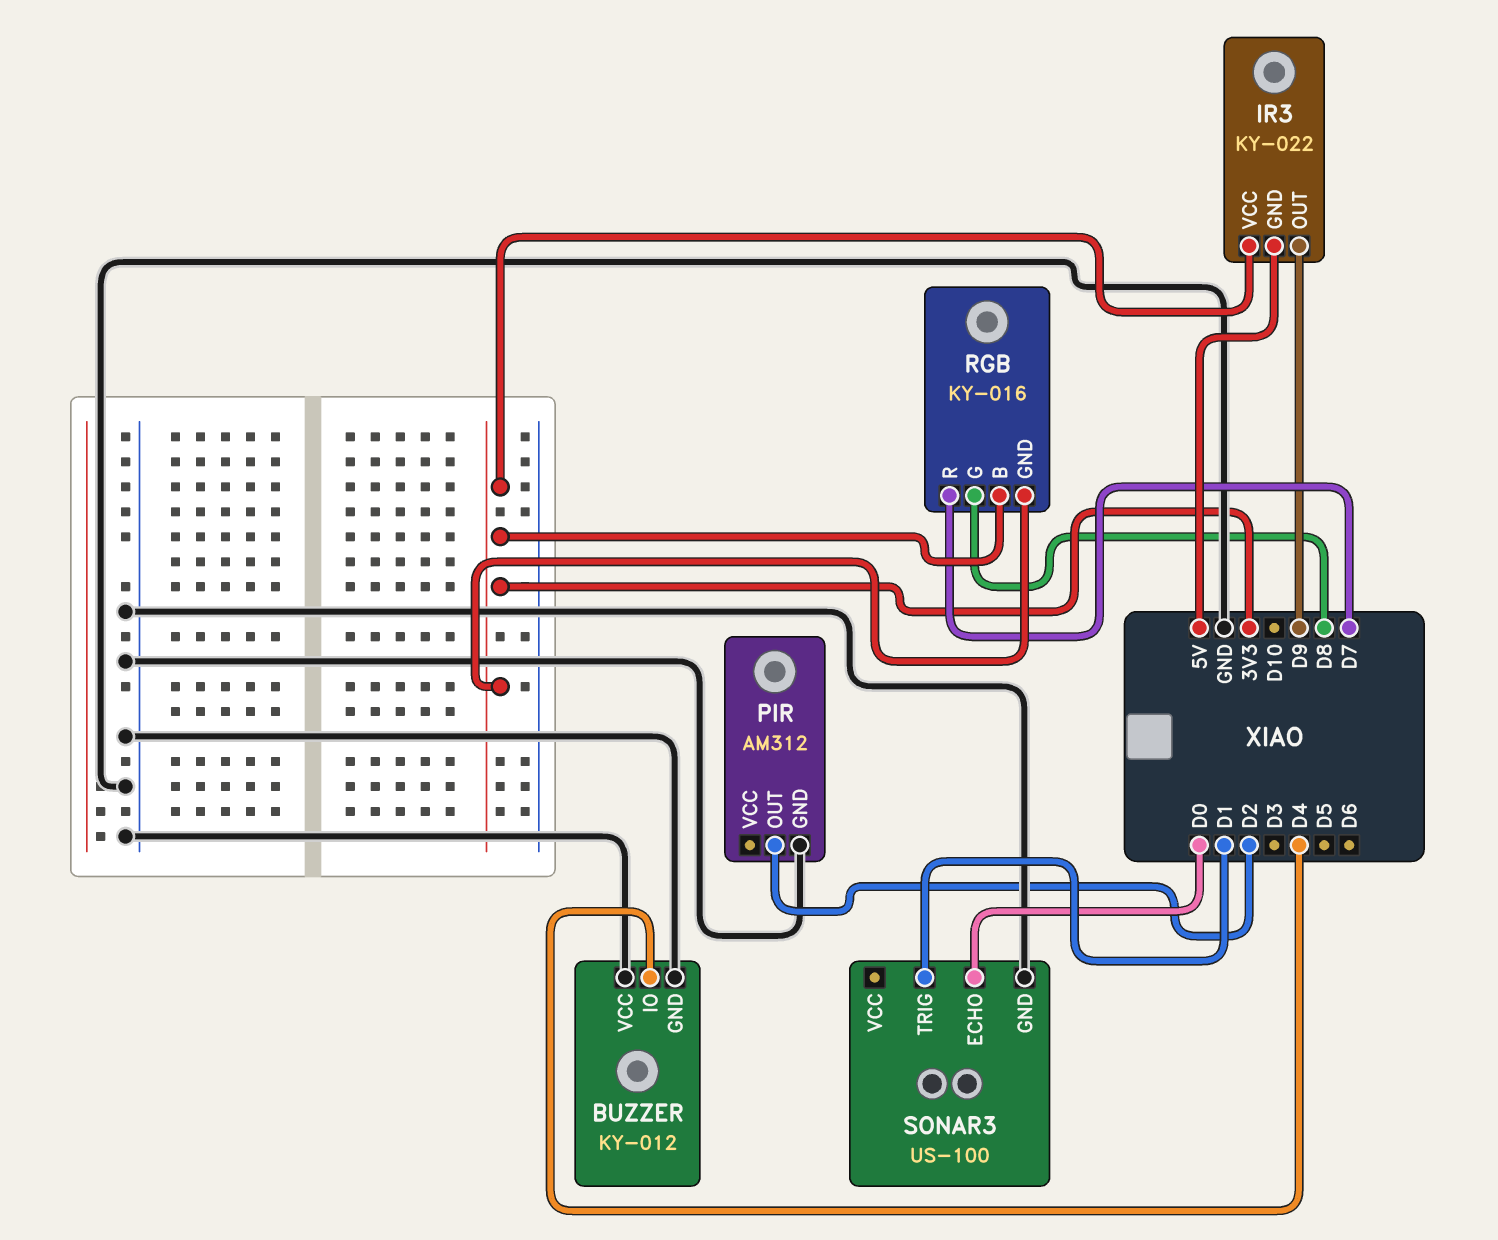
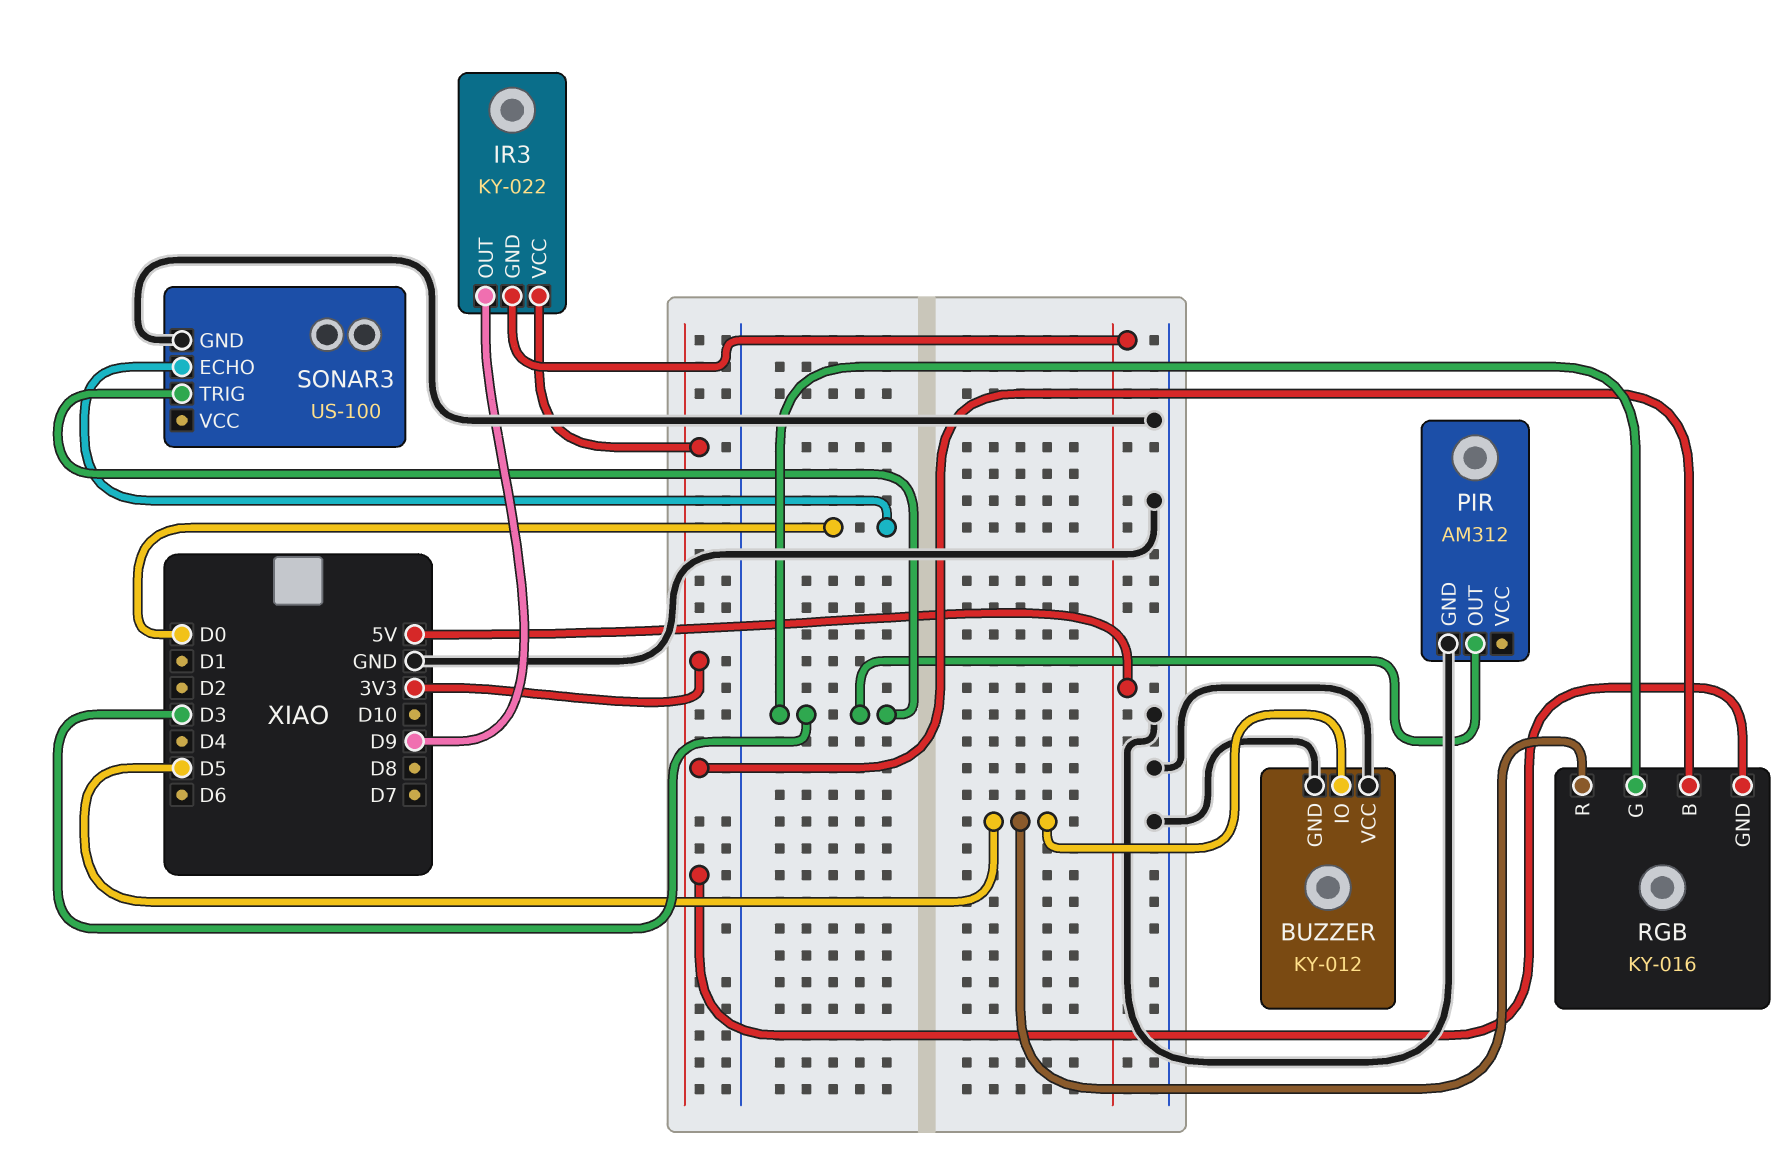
BUZZER pin IO: D4 -> D5
PIR pin OUT: D2 -> D3
RGB pin G: D8 -> D3
RGB pin R: D7 -> D5
SONAR3 pin TRIG: D1 -> D3

